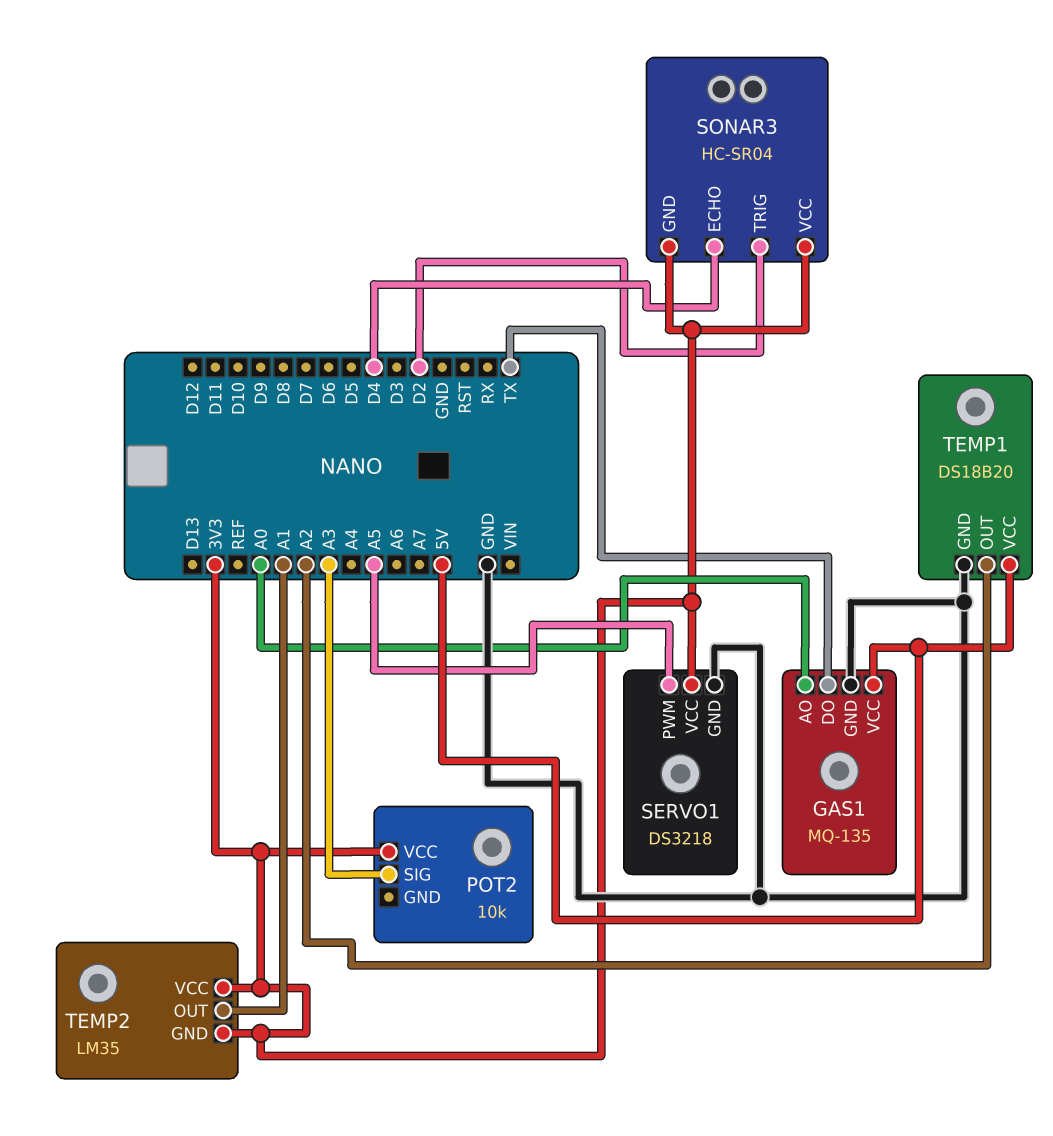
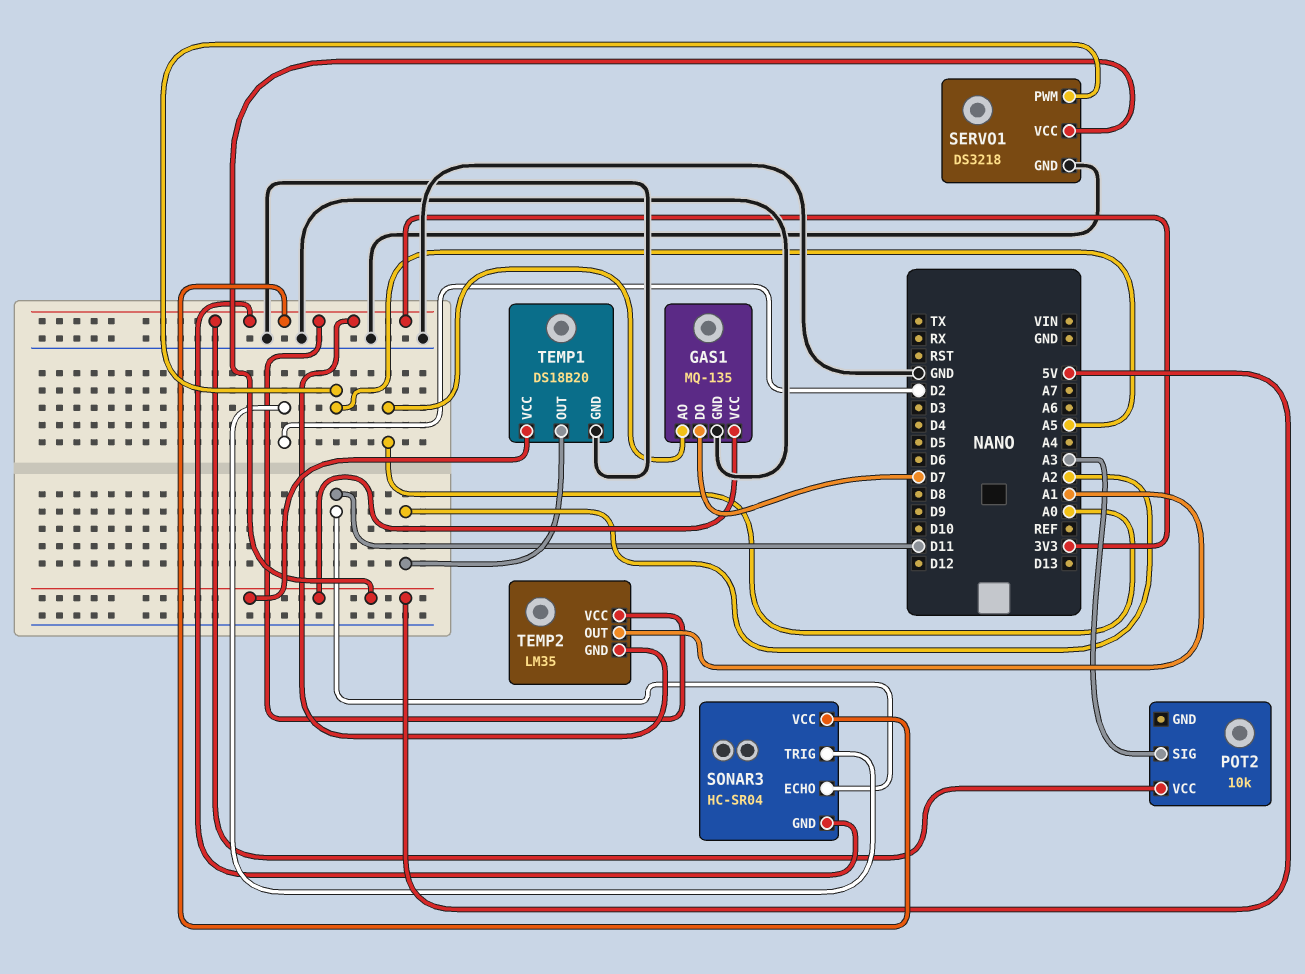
GAS1 pin DO: TX -> D7
SERVO1 pin VCC: 3V3 -> 5V
SONAR3 pin ECHO: D4 -> D11

